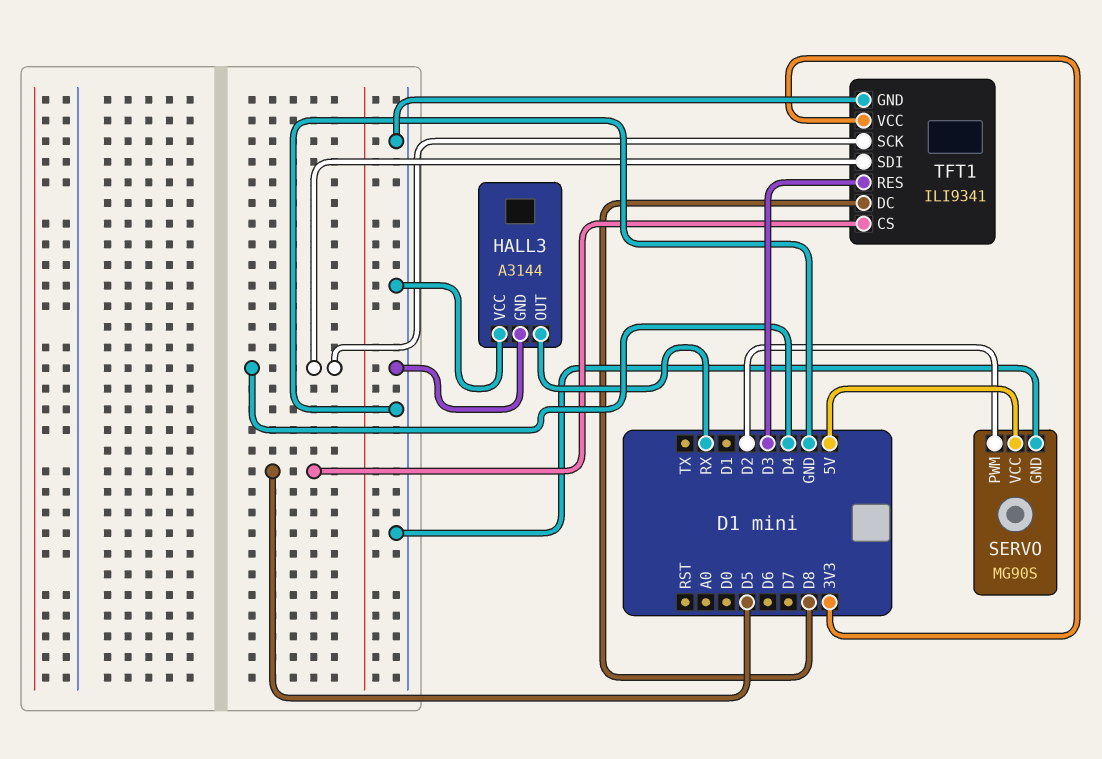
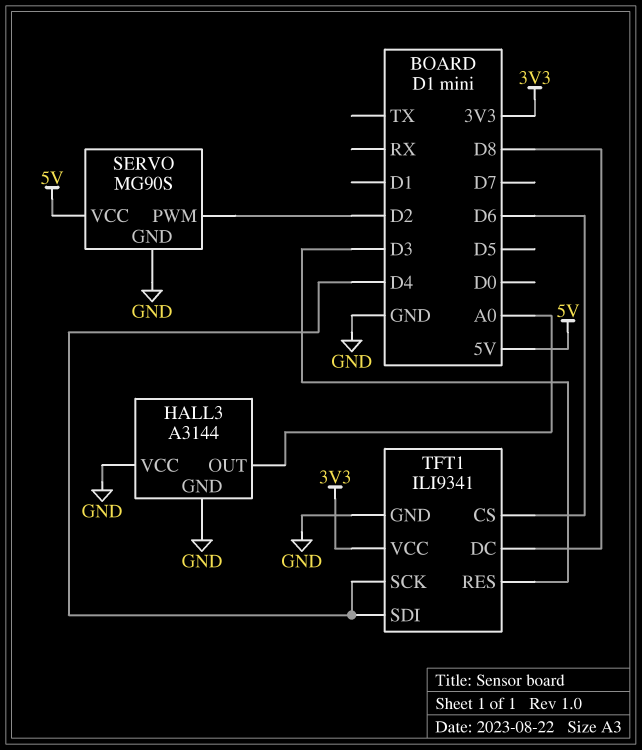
HALL3 pin OUT: RX -> A0
TFT1 pin CS: D5 -> D6

